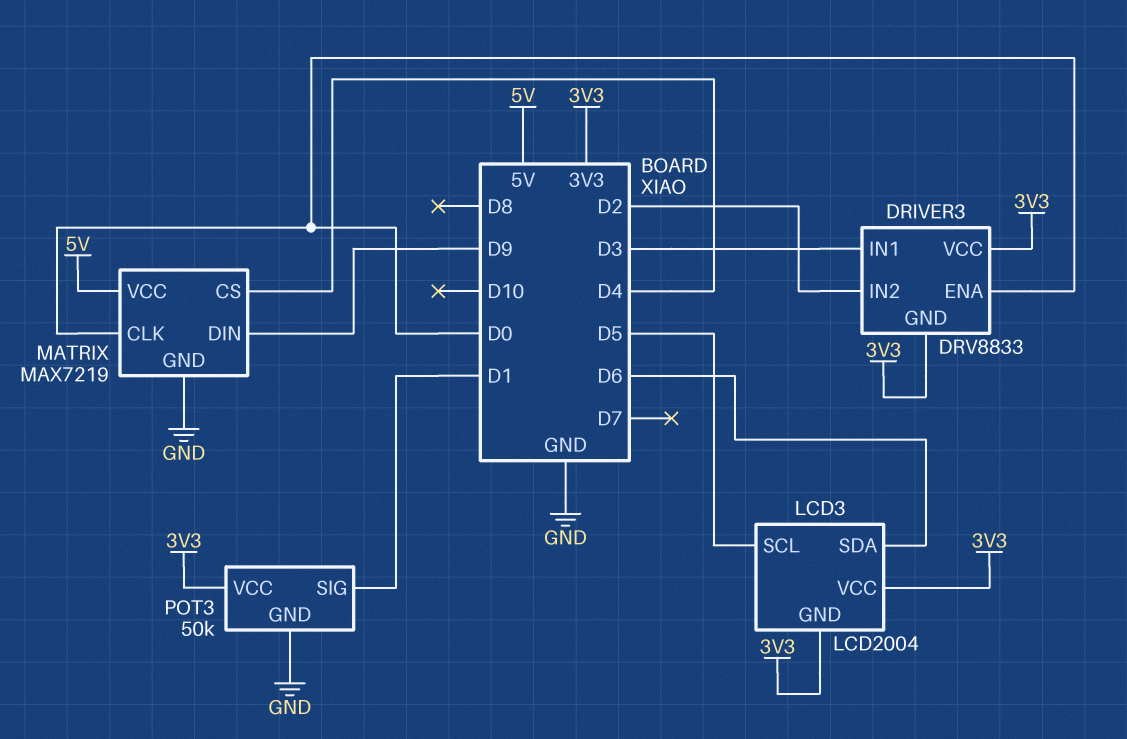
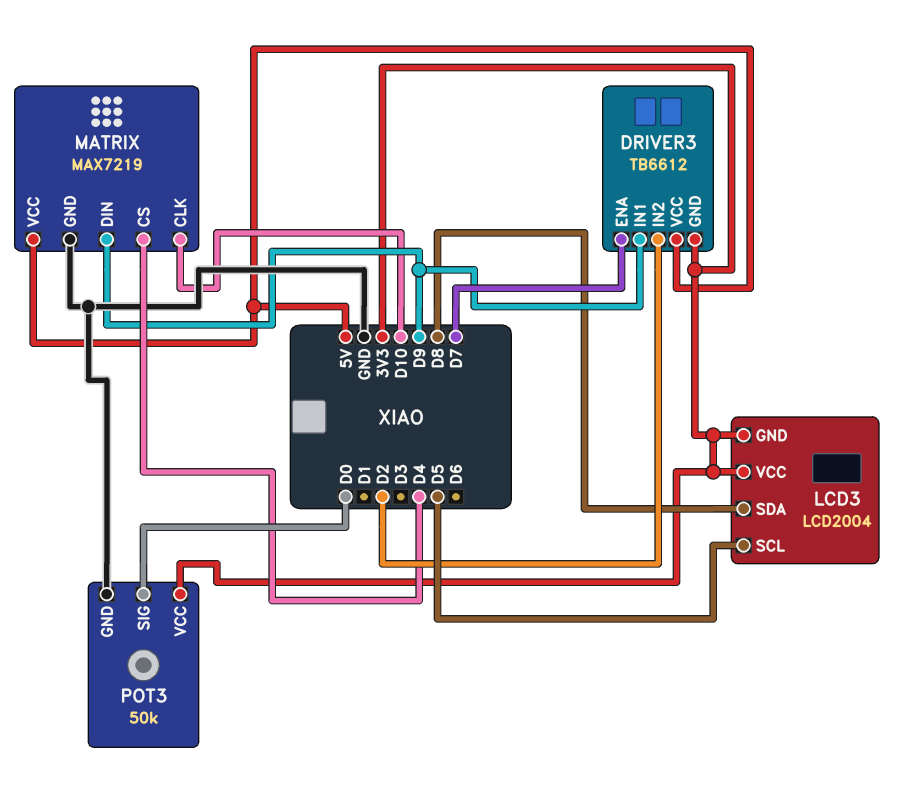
DRIVER3: DRV8833 -> TB6612
DRIVER3 pin ENA: D0 -> D7
DRIVER3 pin IN1: D3 -> D9
DRIVER3 pin VCC: 3V3 -> 5V
LCD3 pin SDA: D6 -> D8
MATRIX pin CLK: D0 -> D10
POT3 pin SIG: D1 -> D0

